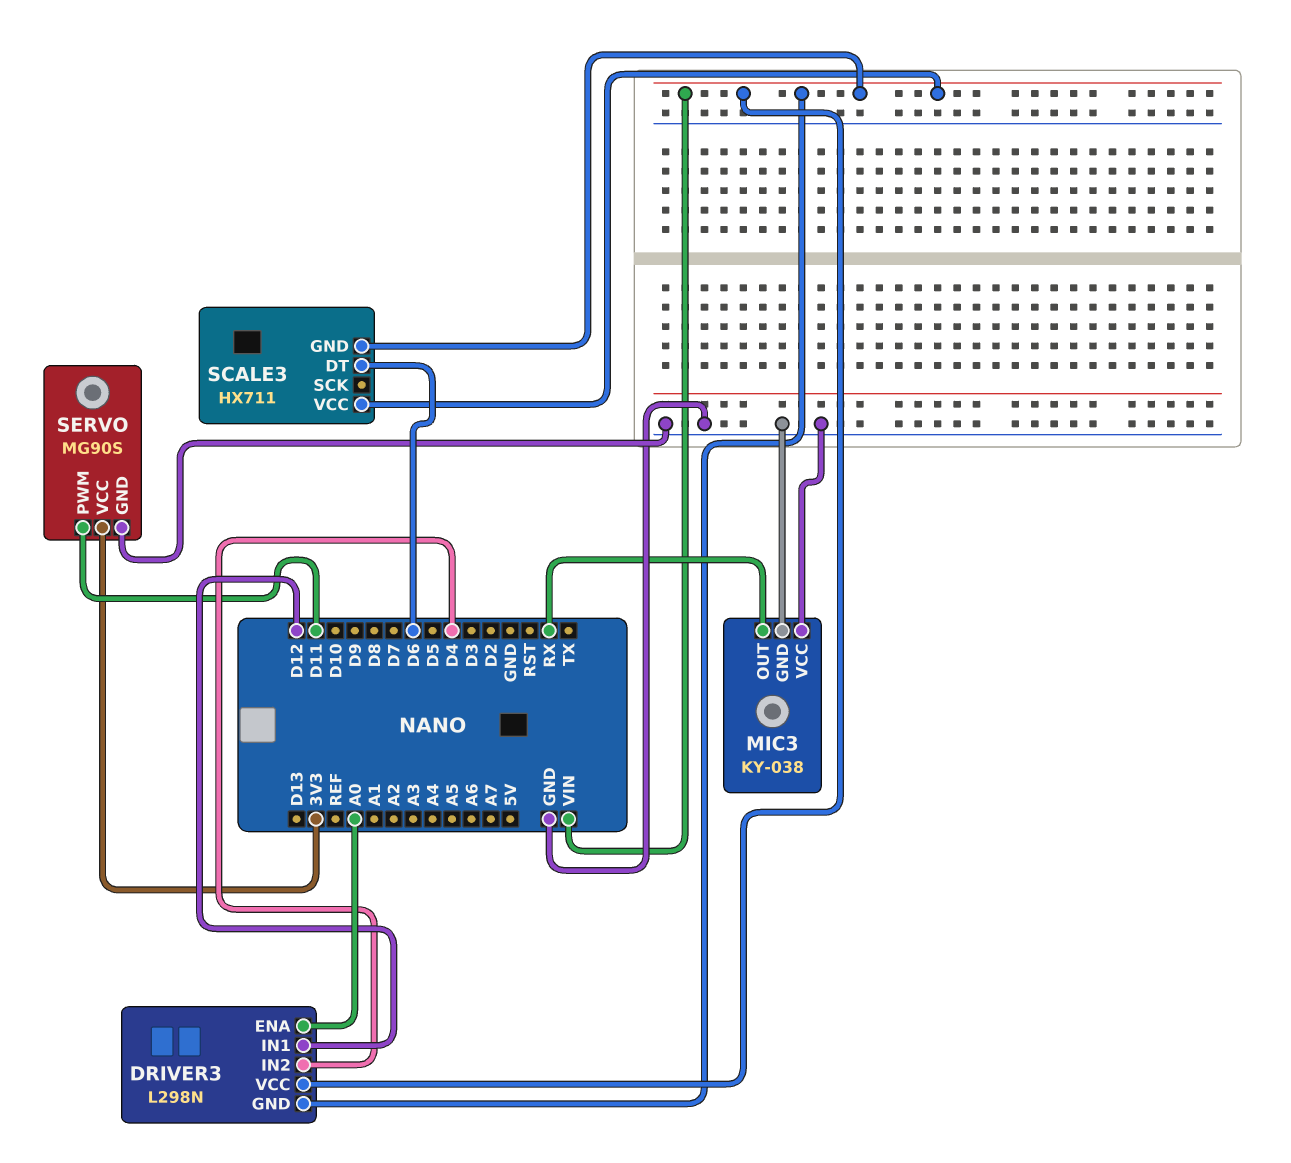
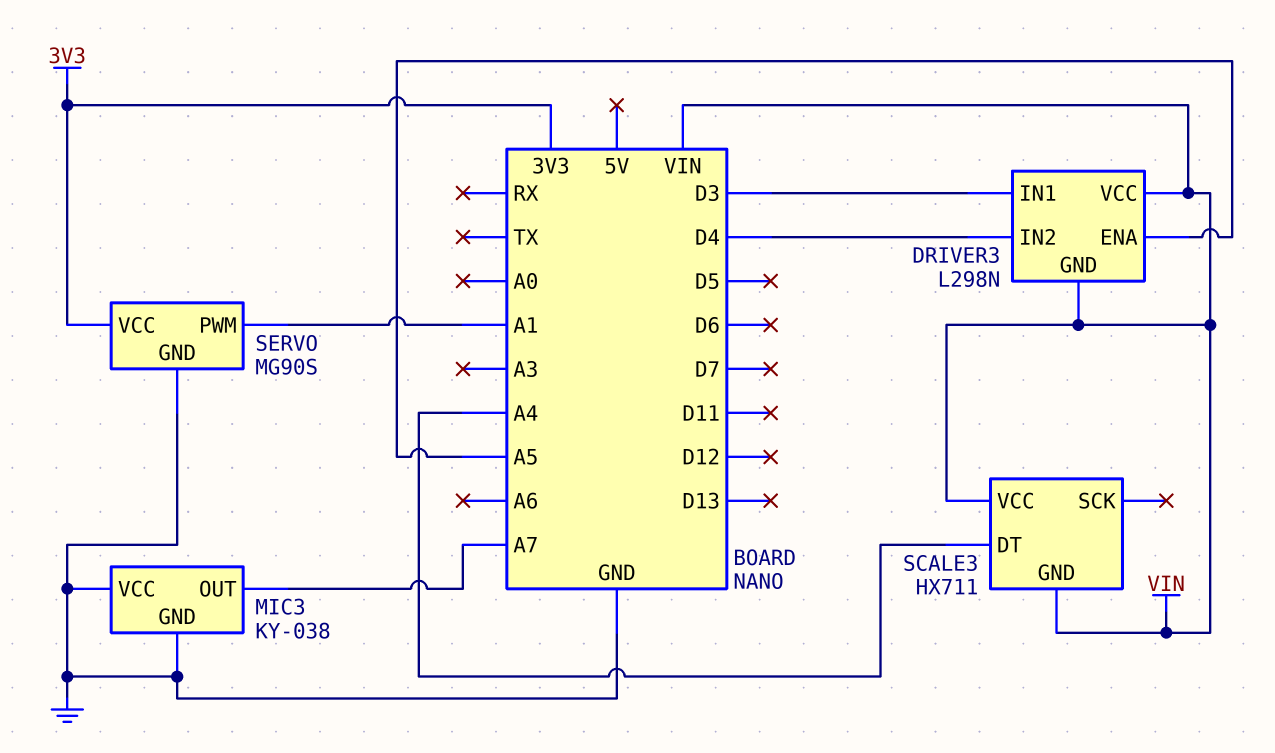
DRIVER3 pin ENA: A0 -> A5
DRIVER3 pin IN1: D12 -> D3
MIC3 pin OUT: RX -> A7
SCALE3 pin DT: D6 -> A4
SERVO pin PWM: D11 -> A1

